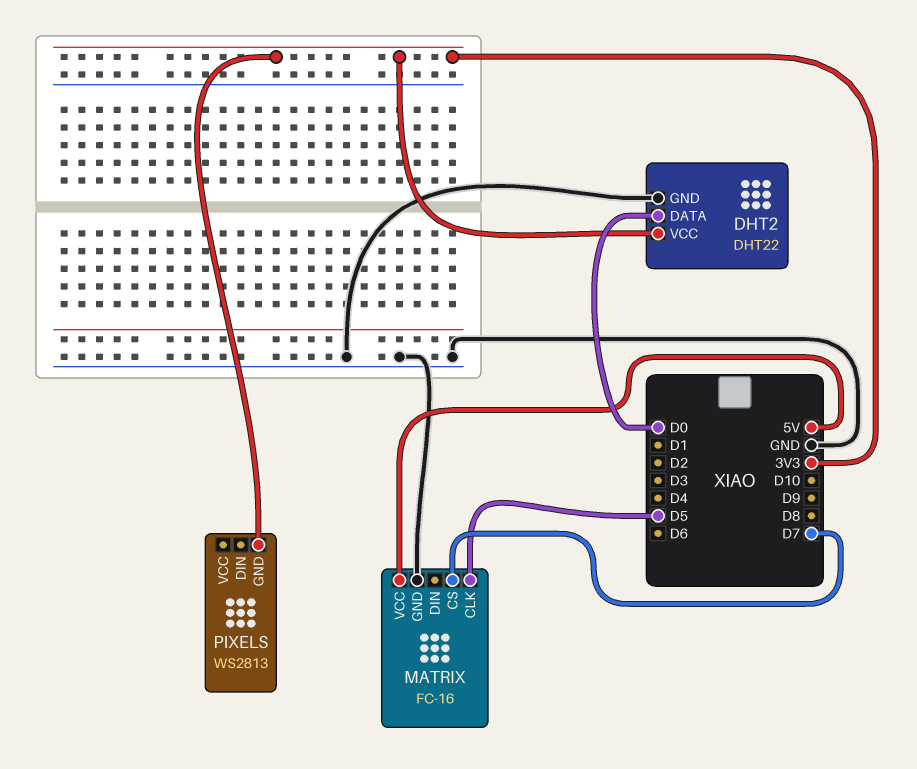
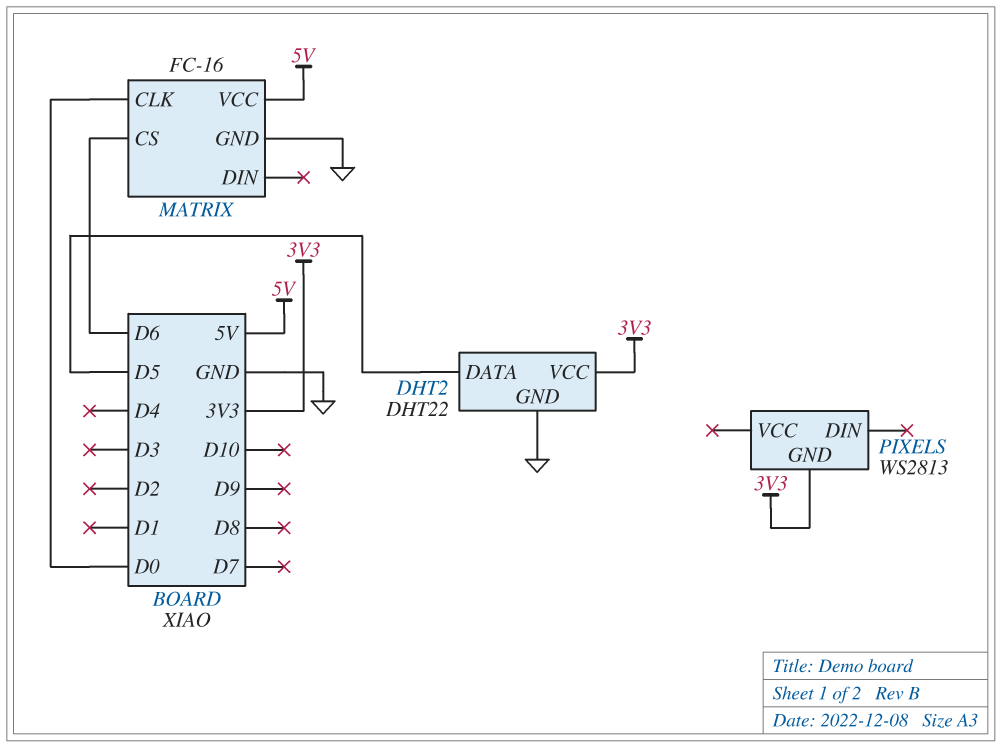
DHT2 pin DATA: D0 -> D5
MATRIX pin CLK: D5 -> D0
MATRIX pin CS: D7 -> D6

